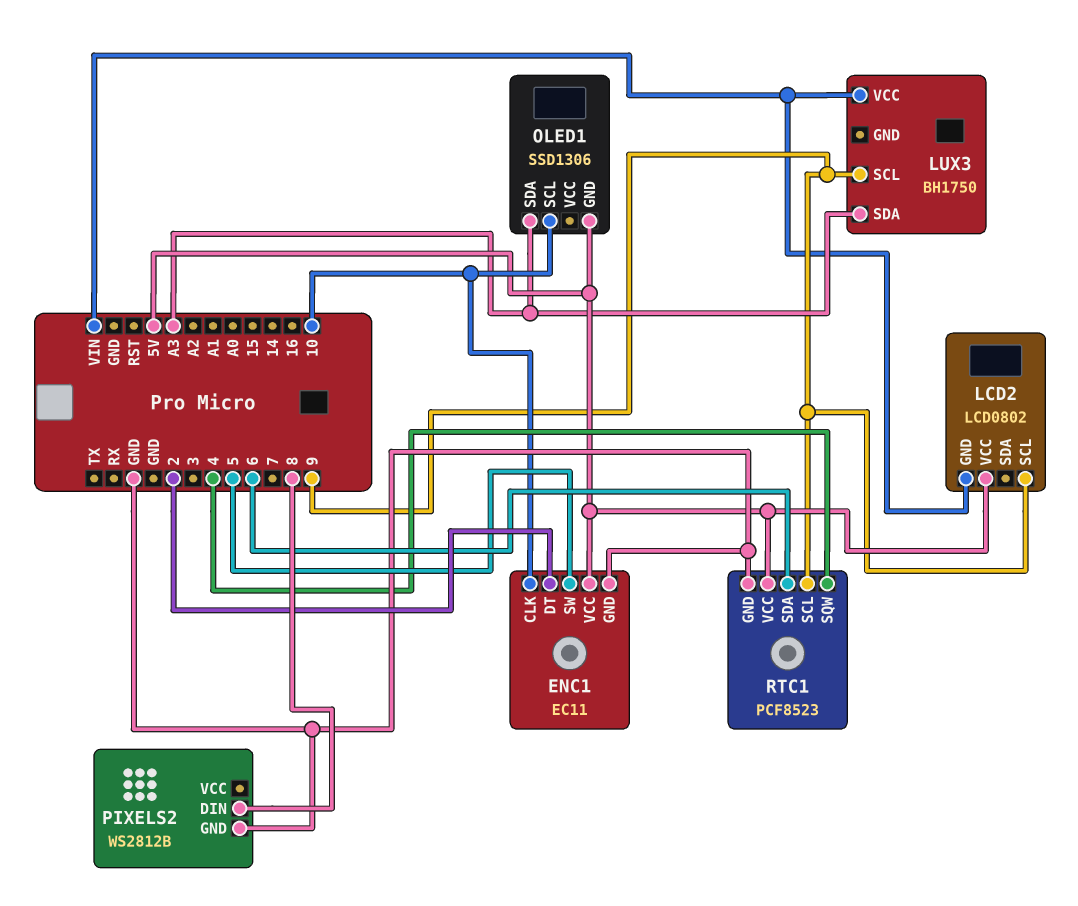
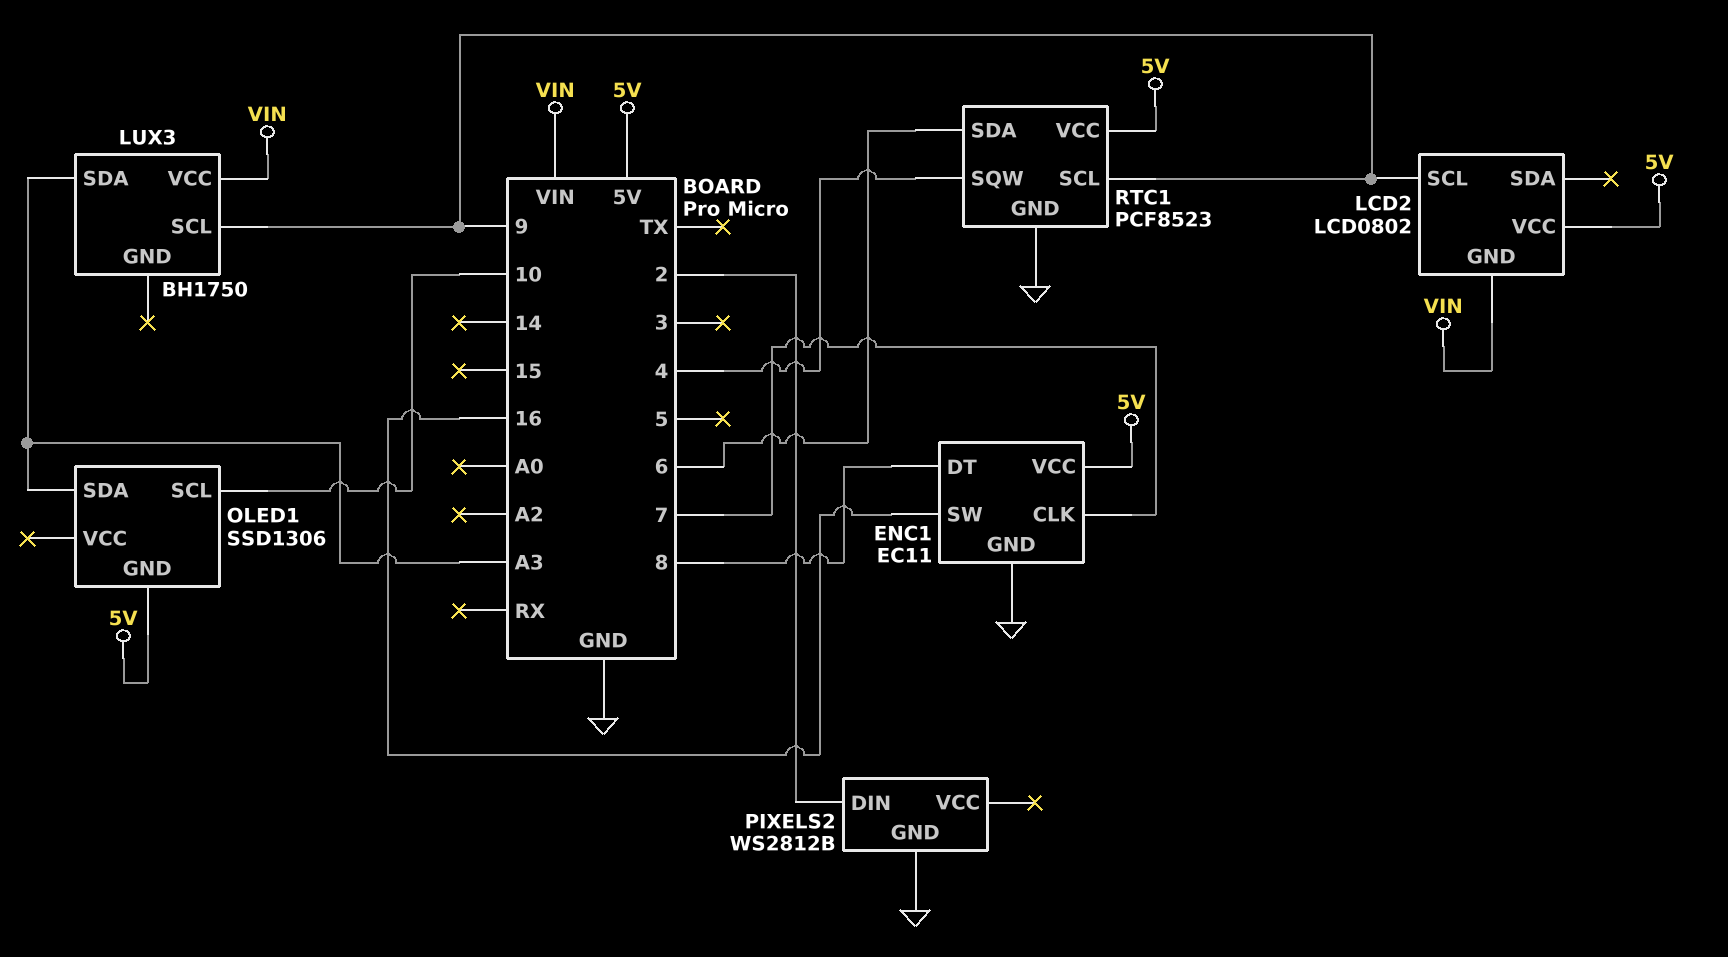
ENC1 pin CLK: 10 -> 7
ENC1 pin DT: 2 -> 8
ENC1 pin SW: 5 -> 16
PIXELS2 pin DIN: 8 -> 2

